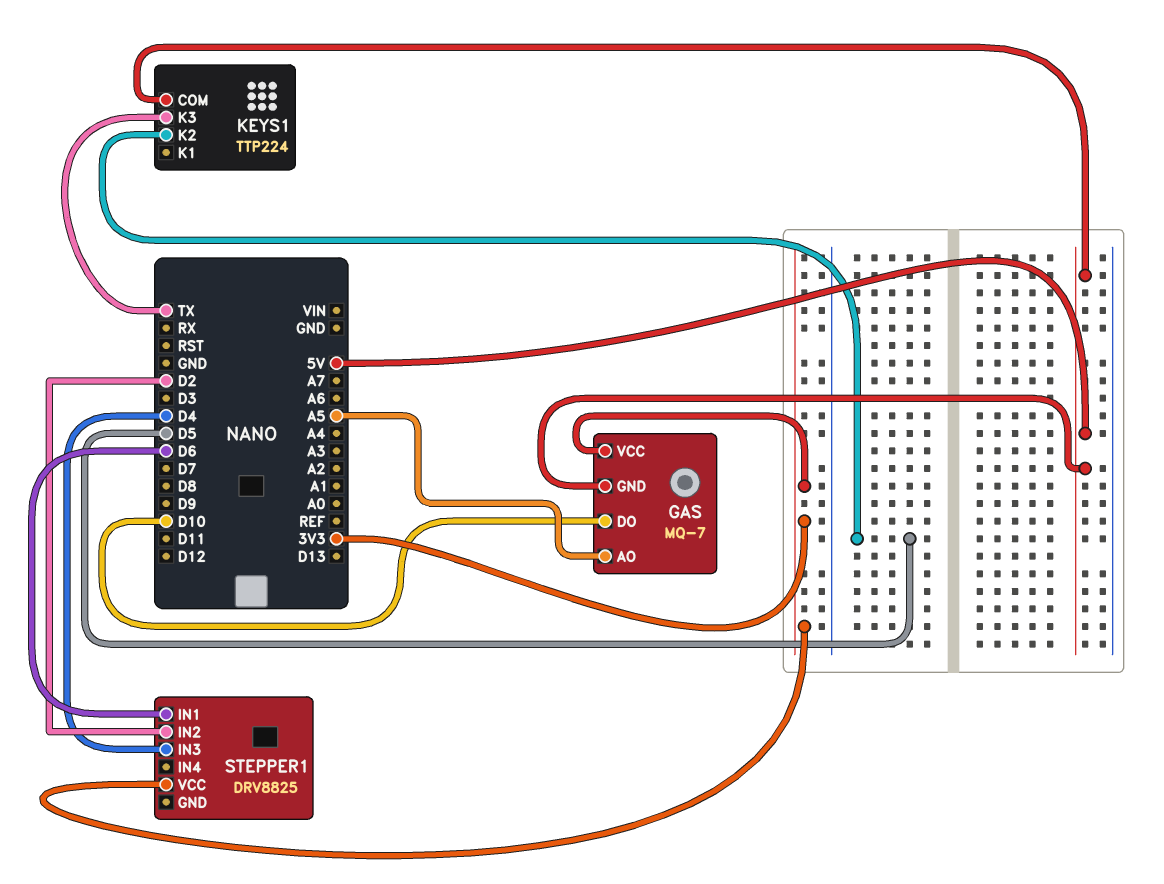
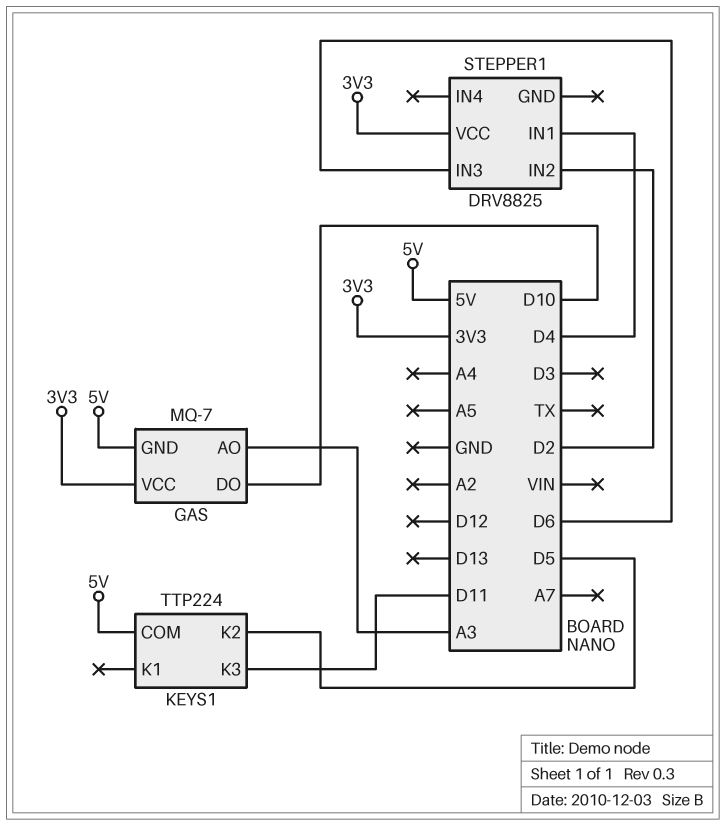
GAS pin AO: A5 -> A3
KEYS1 pin K3: TX -> D11
STEPPER1 pin IN1: D6 -> D4
STEPPER1 pin IN3: D4 -> D6

